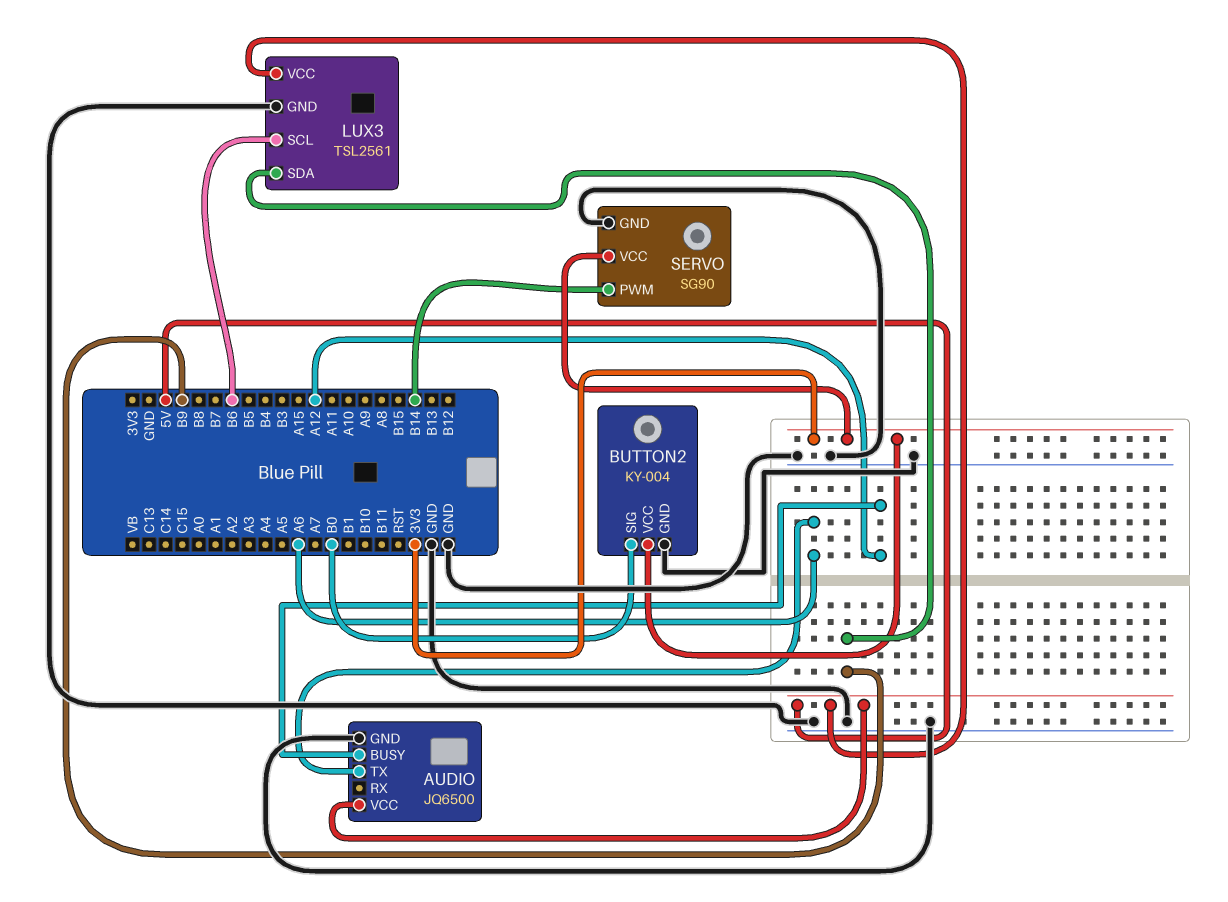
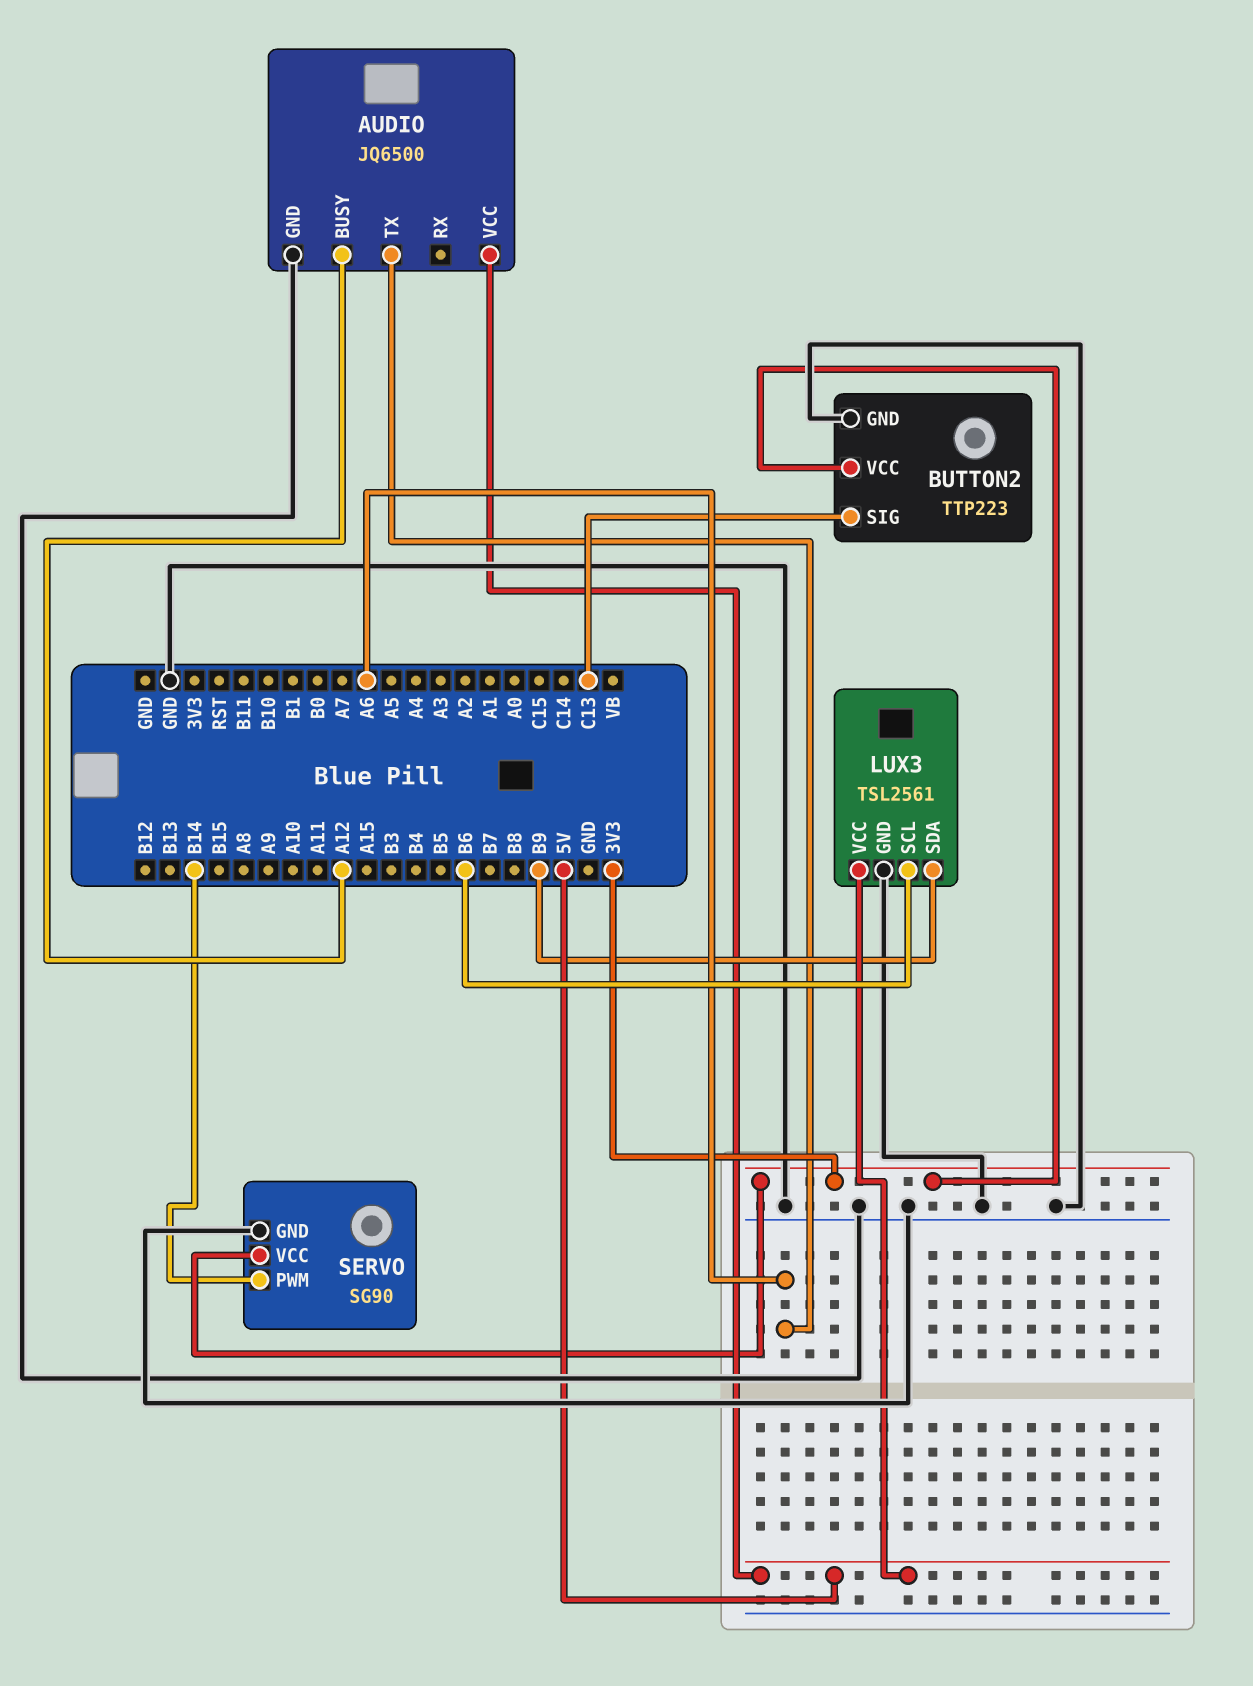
BUTTON2: KY-004 -> TTP223
BUTTON2 pin SIG: B0 -> C13

